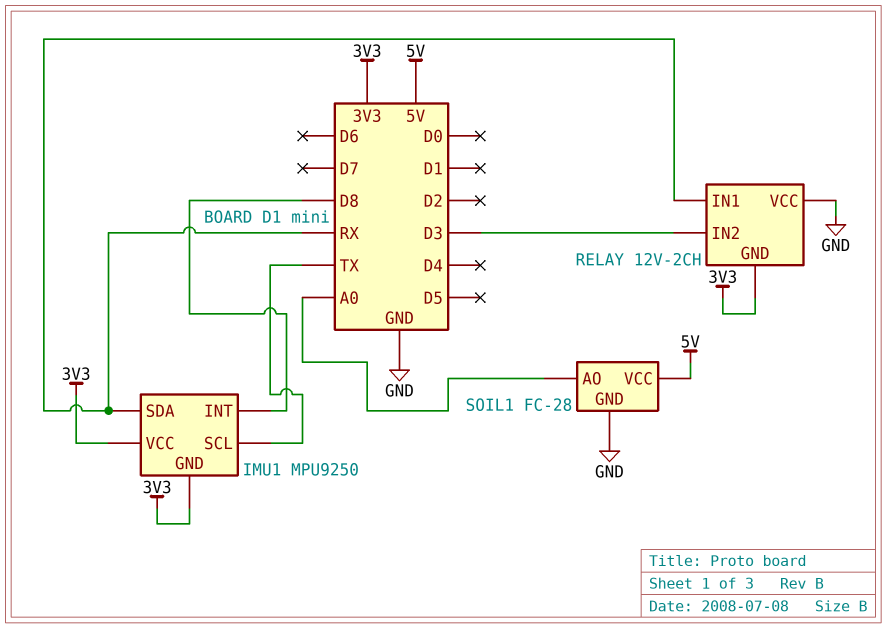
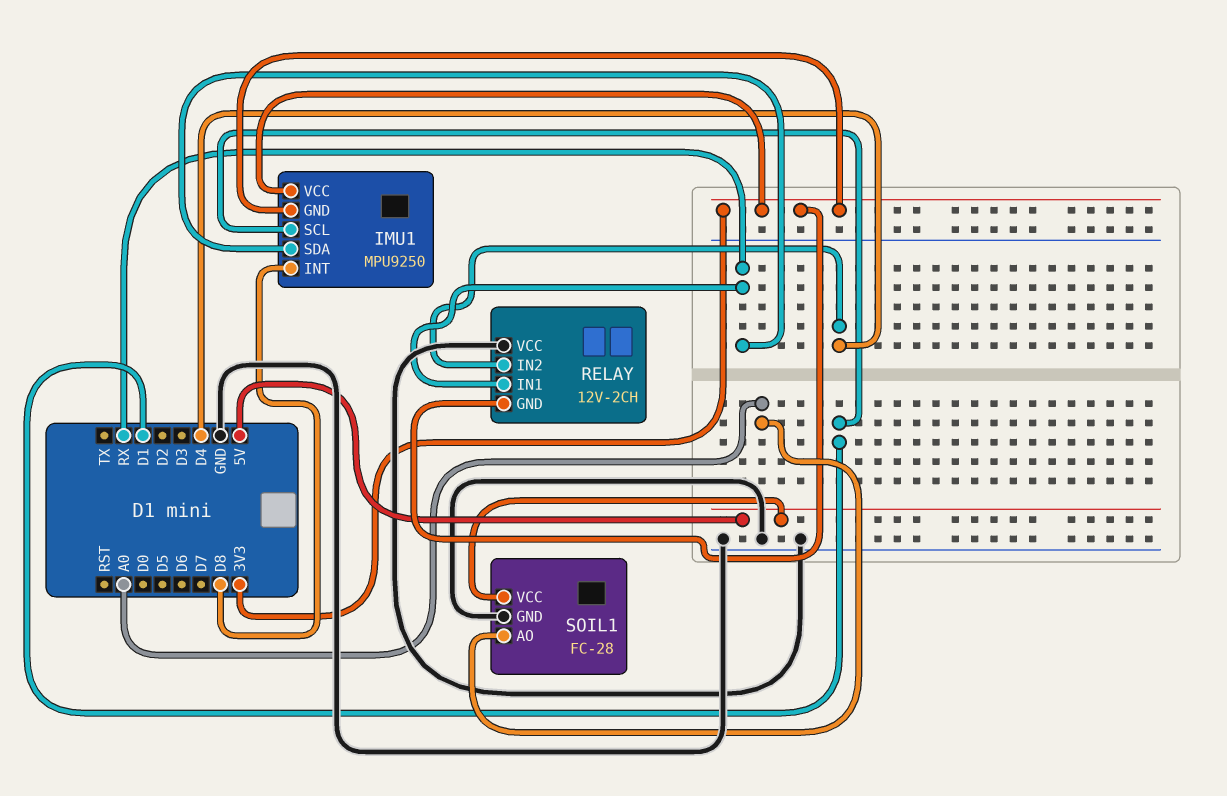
IMU1 pin SCL: TX -> D1
RELAY pin IN2: D3 -> D4

